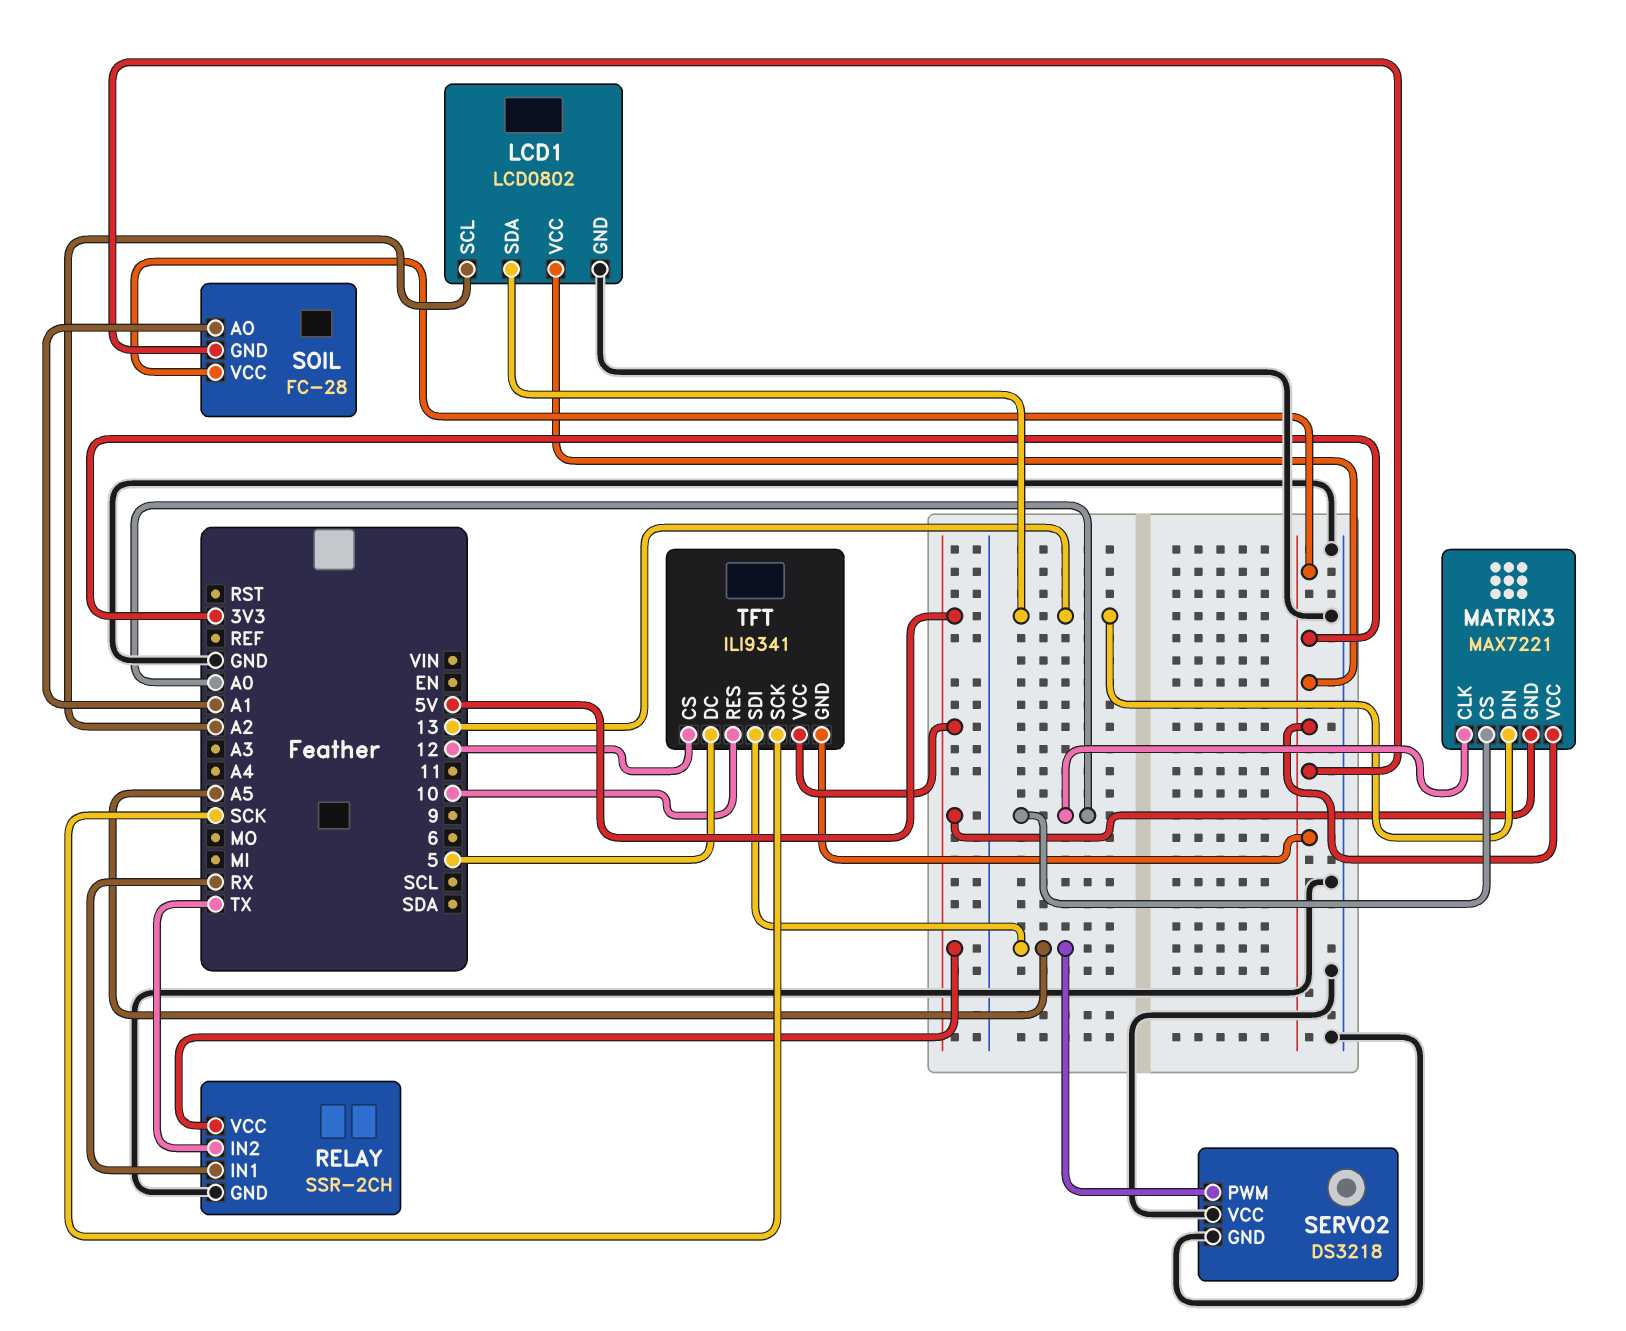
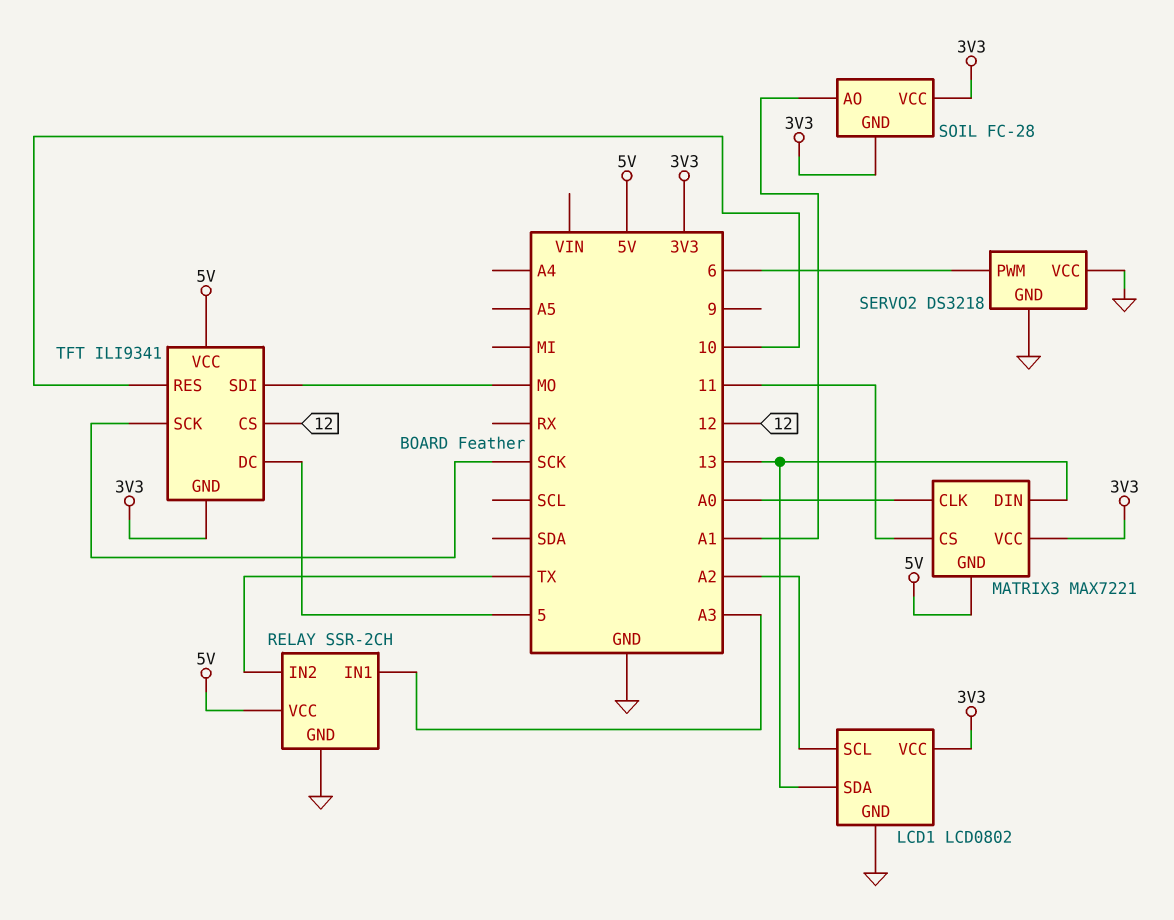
MATRIX3 pin CS: A0 -> 11
RELAY pin IN1: RX -> A3
SERVO2 pin PWM: A5 -> 6
TFT pin SDI: A5 -> MO

